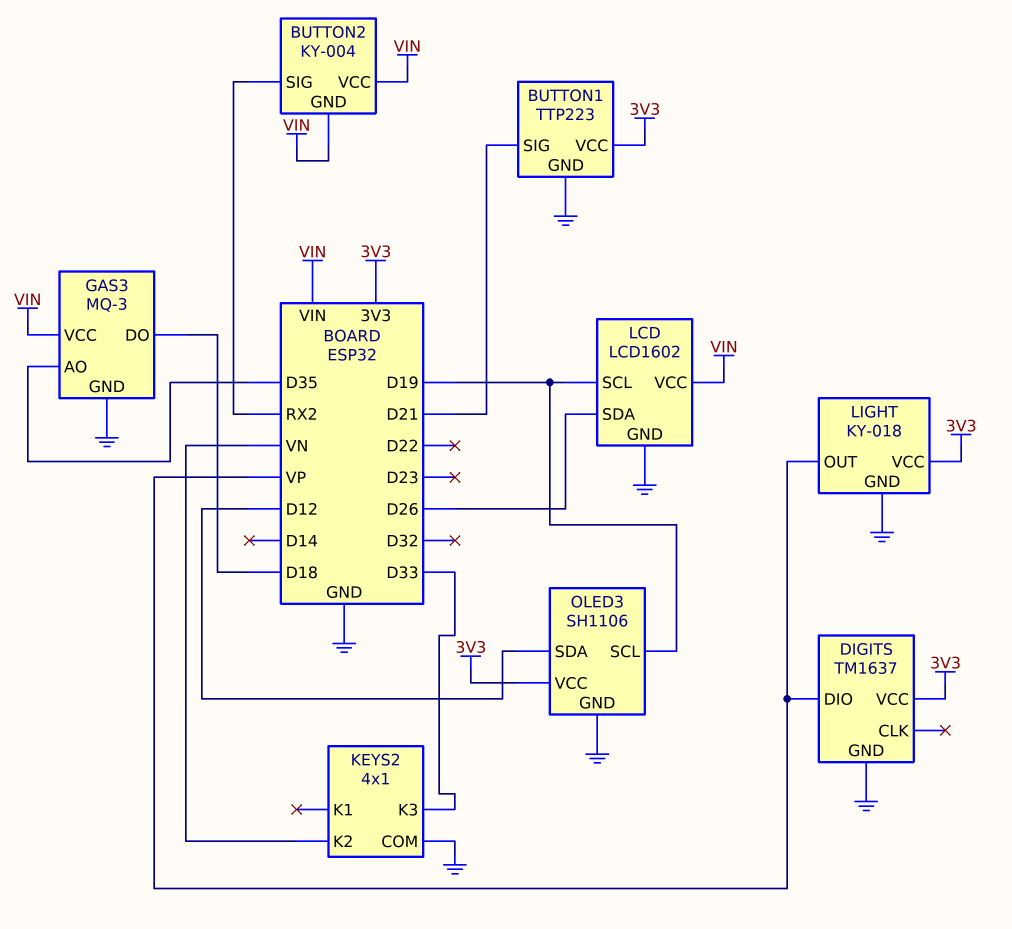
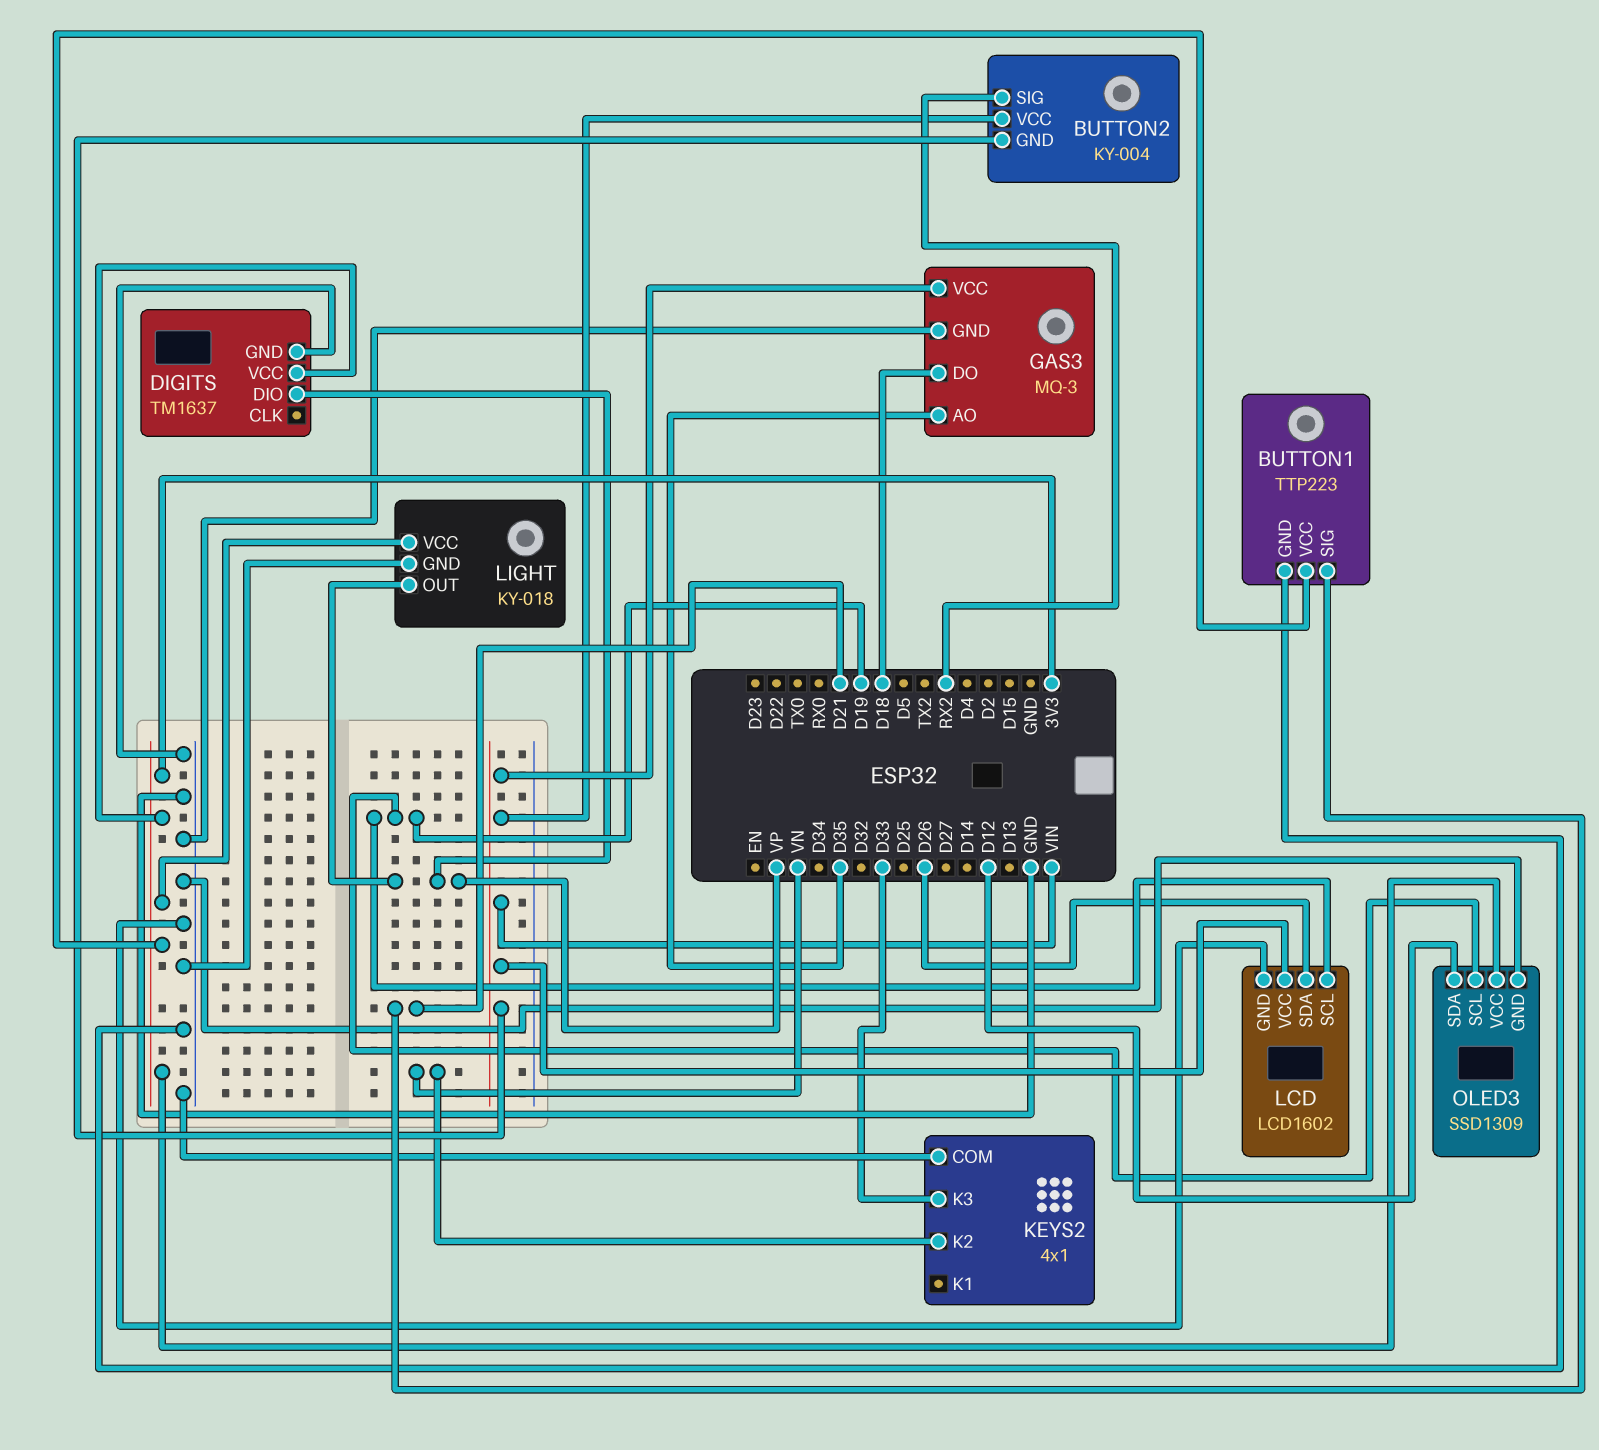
OLED3: SH1106 -> SSD1309

